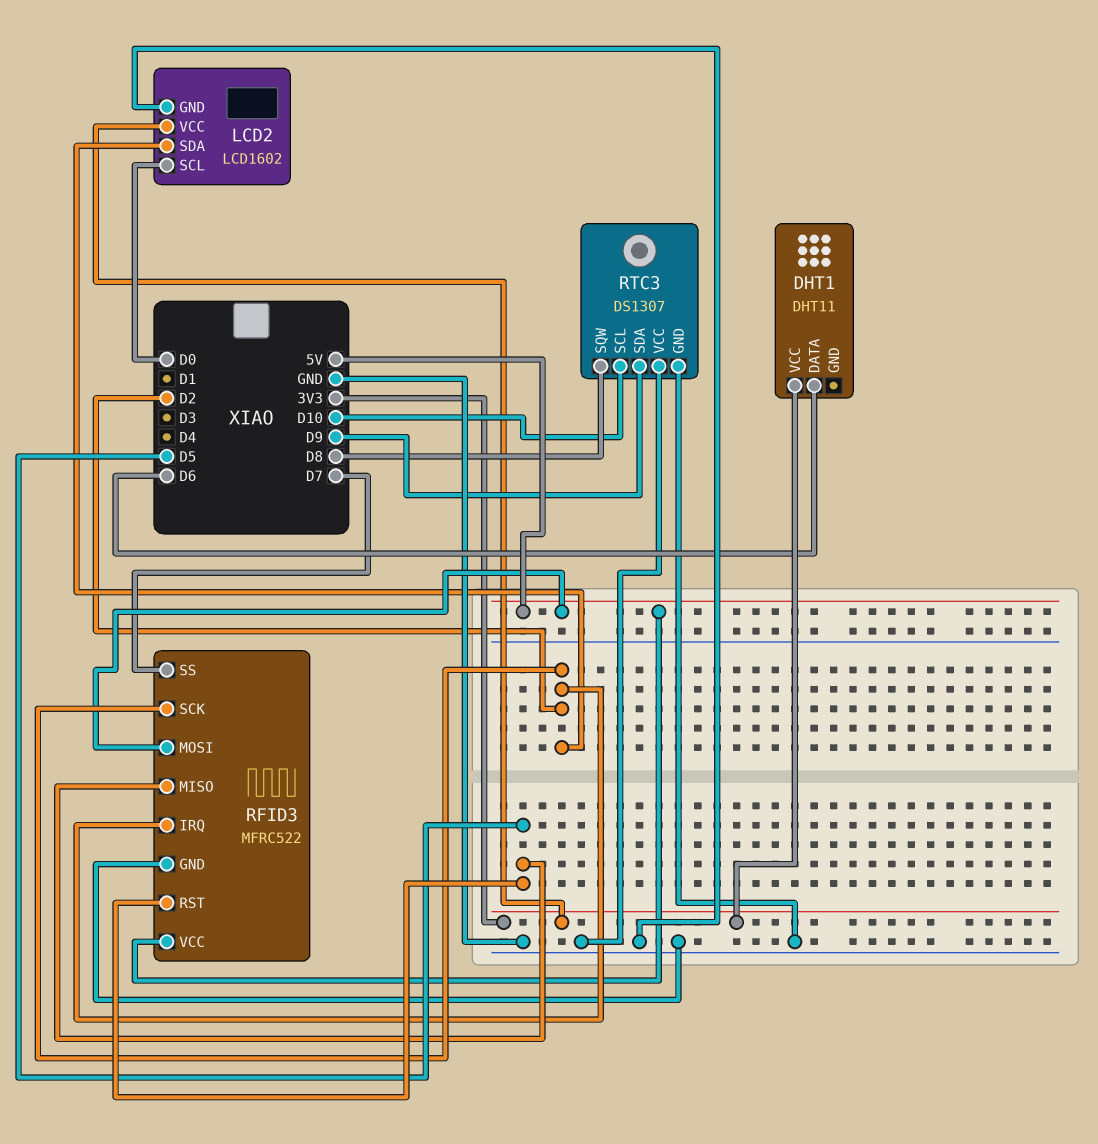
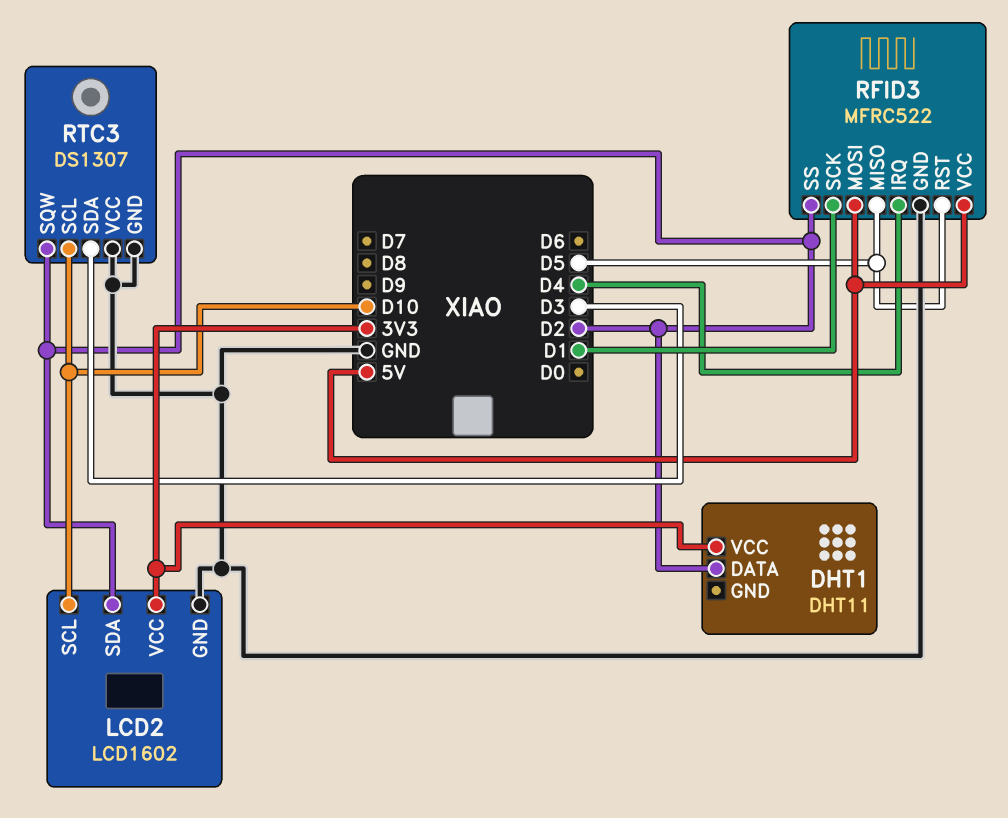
DHT1 pin DATA: D6 -> D2
LCD2 pin SCL: D0 -> D10
RFID3 pin IRQ: D2 -> D4
RFID3 pin SCK: D2 -> D1
RFID3 pin SS: D7 -> D2
RTC3 pin SDA: D9 -> D3
RTC3 pin SQW: D8 -> D2

